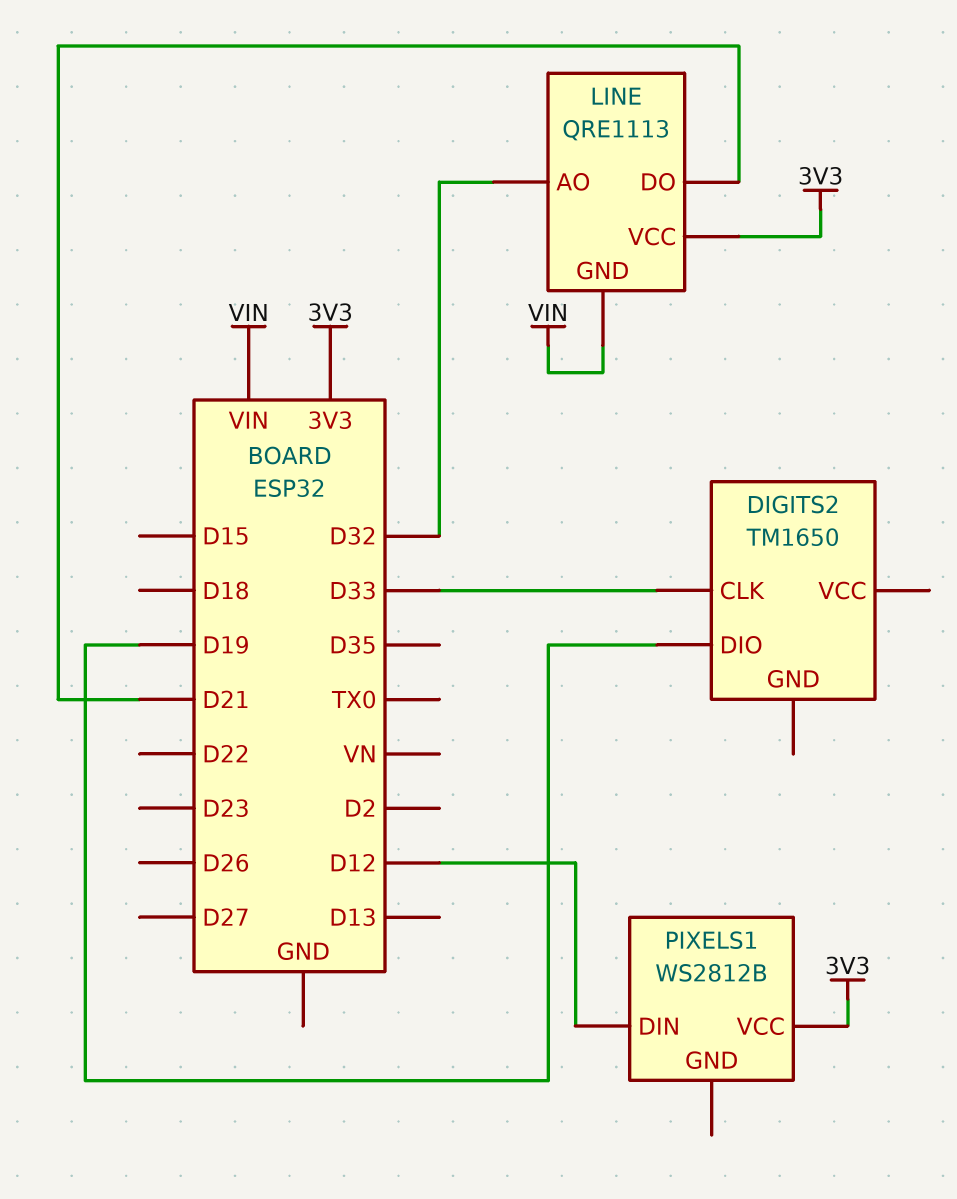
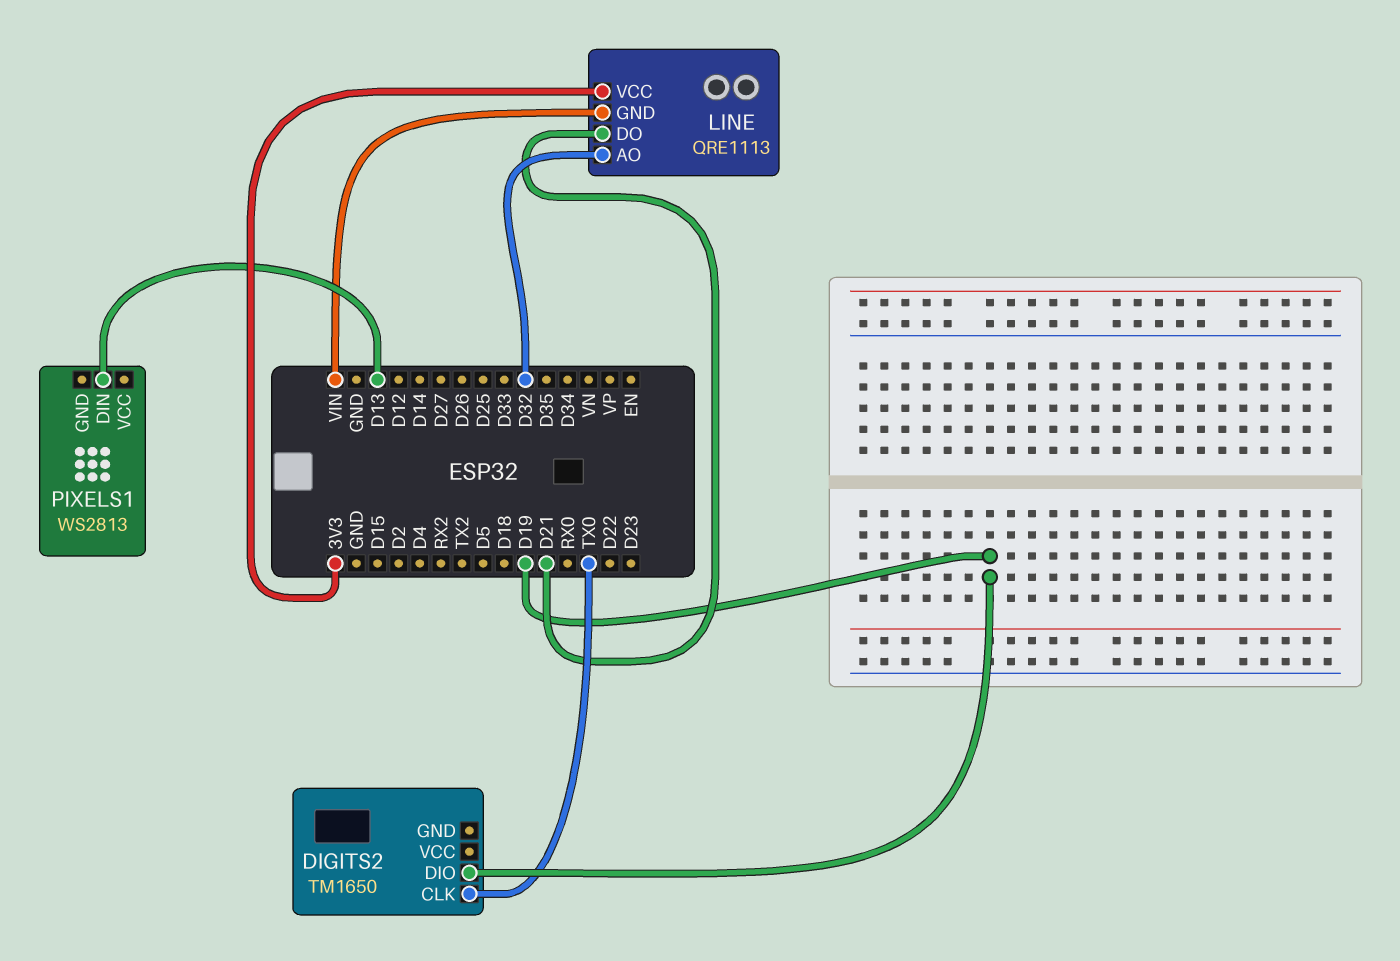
DIGITS2 pin CLK: D33 -> TX0
PIXELS1: WS2812B -> WS2813
PIXELS1 pin DIN: D12 -> D13
PIXELS1 pin VCC: 3V3 -> none

